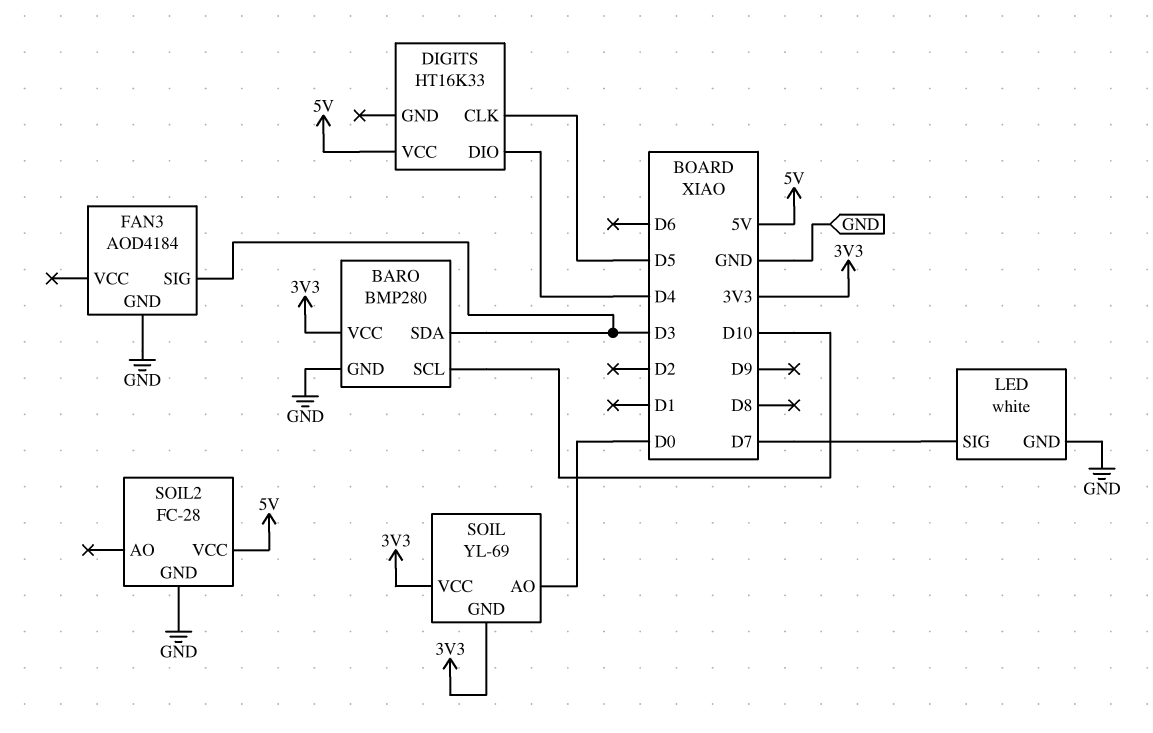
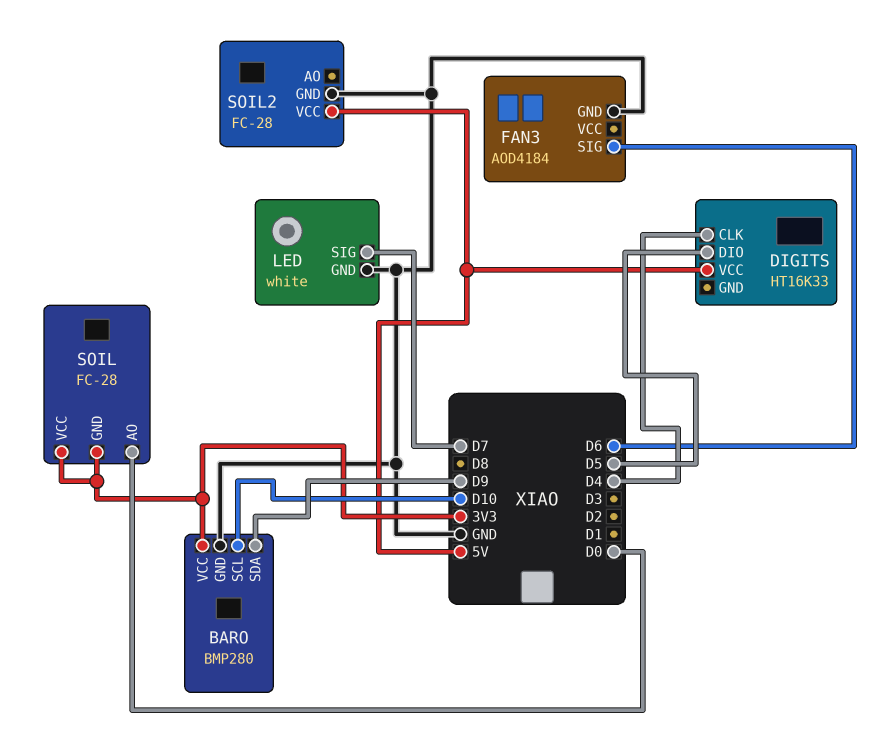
BARO pin SDA: D3 -> D9
DIGITS pin CLK: D5 -> D4
DIGITS pin DIO: D4 -> D5
FAN3 pin SIG: D3 -> D6
SOIL: YL-69 -> FC-28

